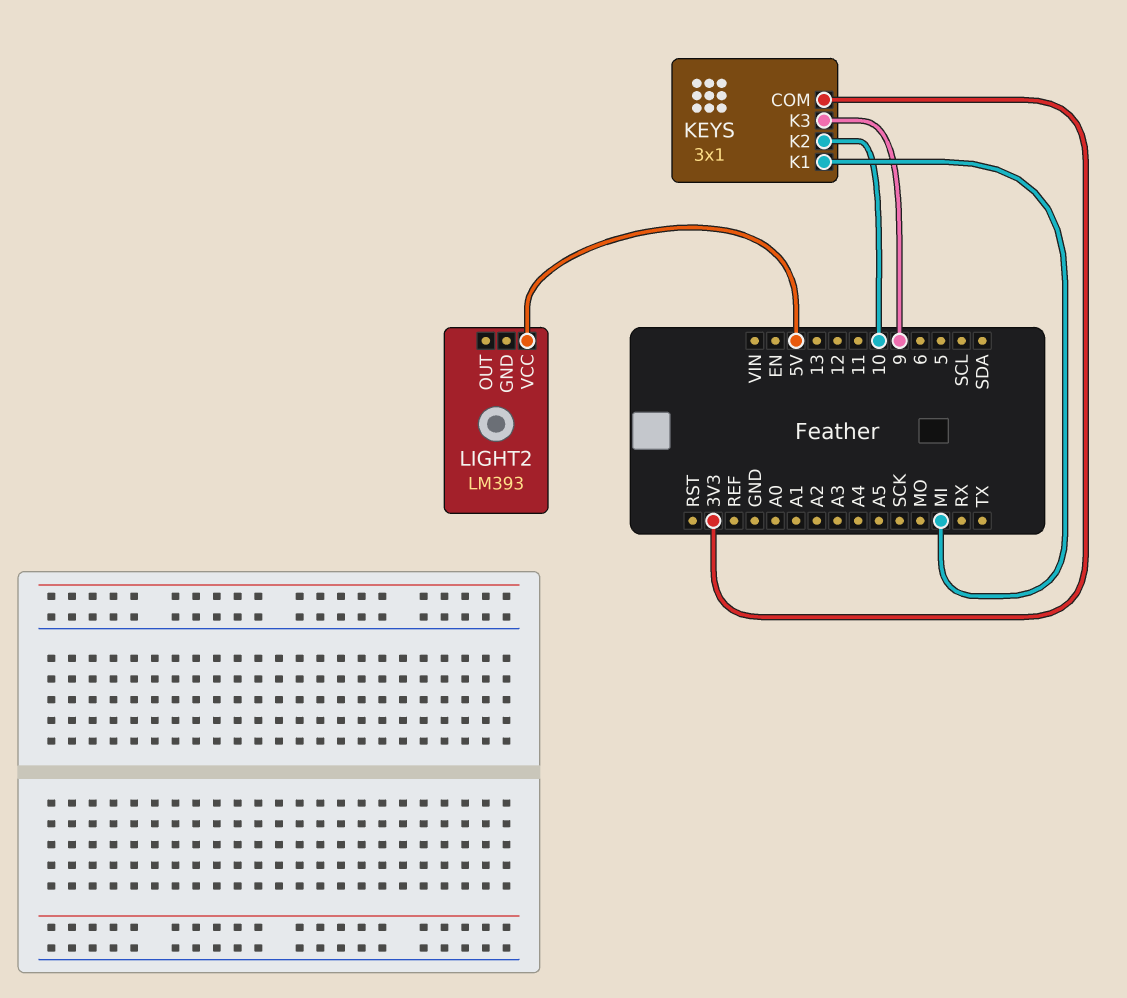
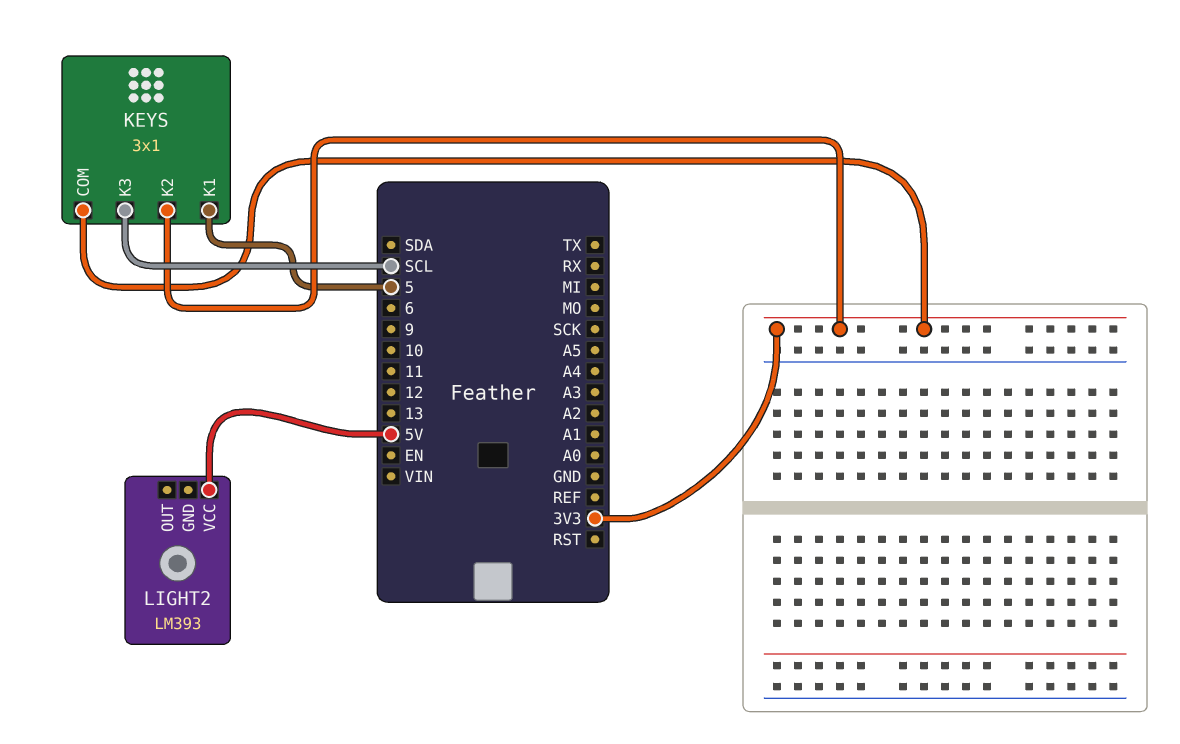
KEYS pin K1: MI -> 5
KEYS pin K2: 10 -> 3V3
KEYS pin K3: 9 -> SCL

